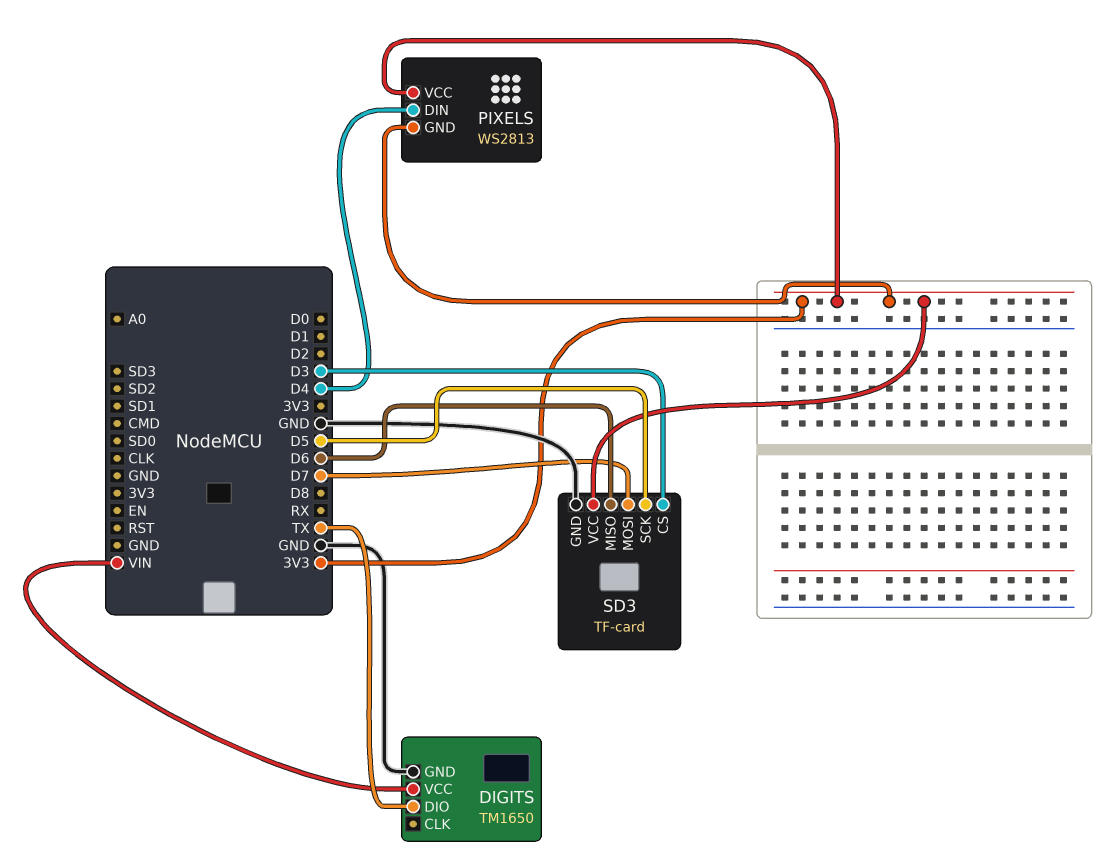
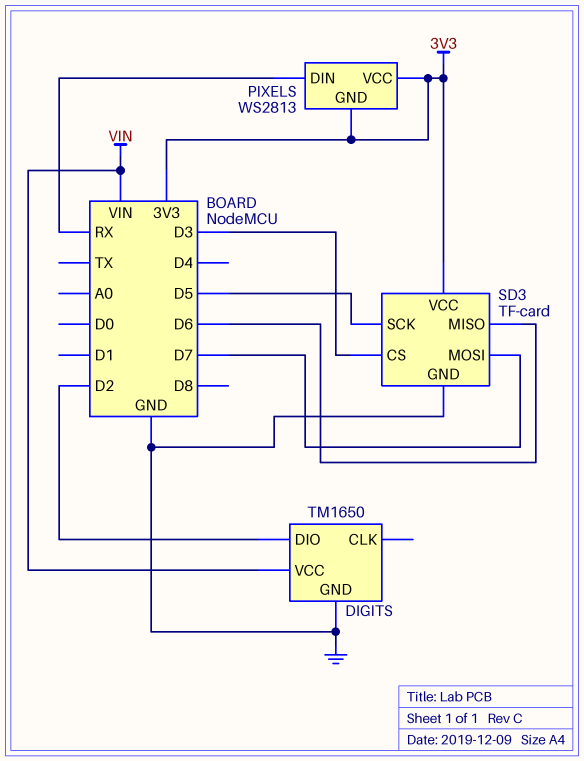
DIGITS pin DIO: TX -> D2
PIXELS pin DIN: D4 -> RX

